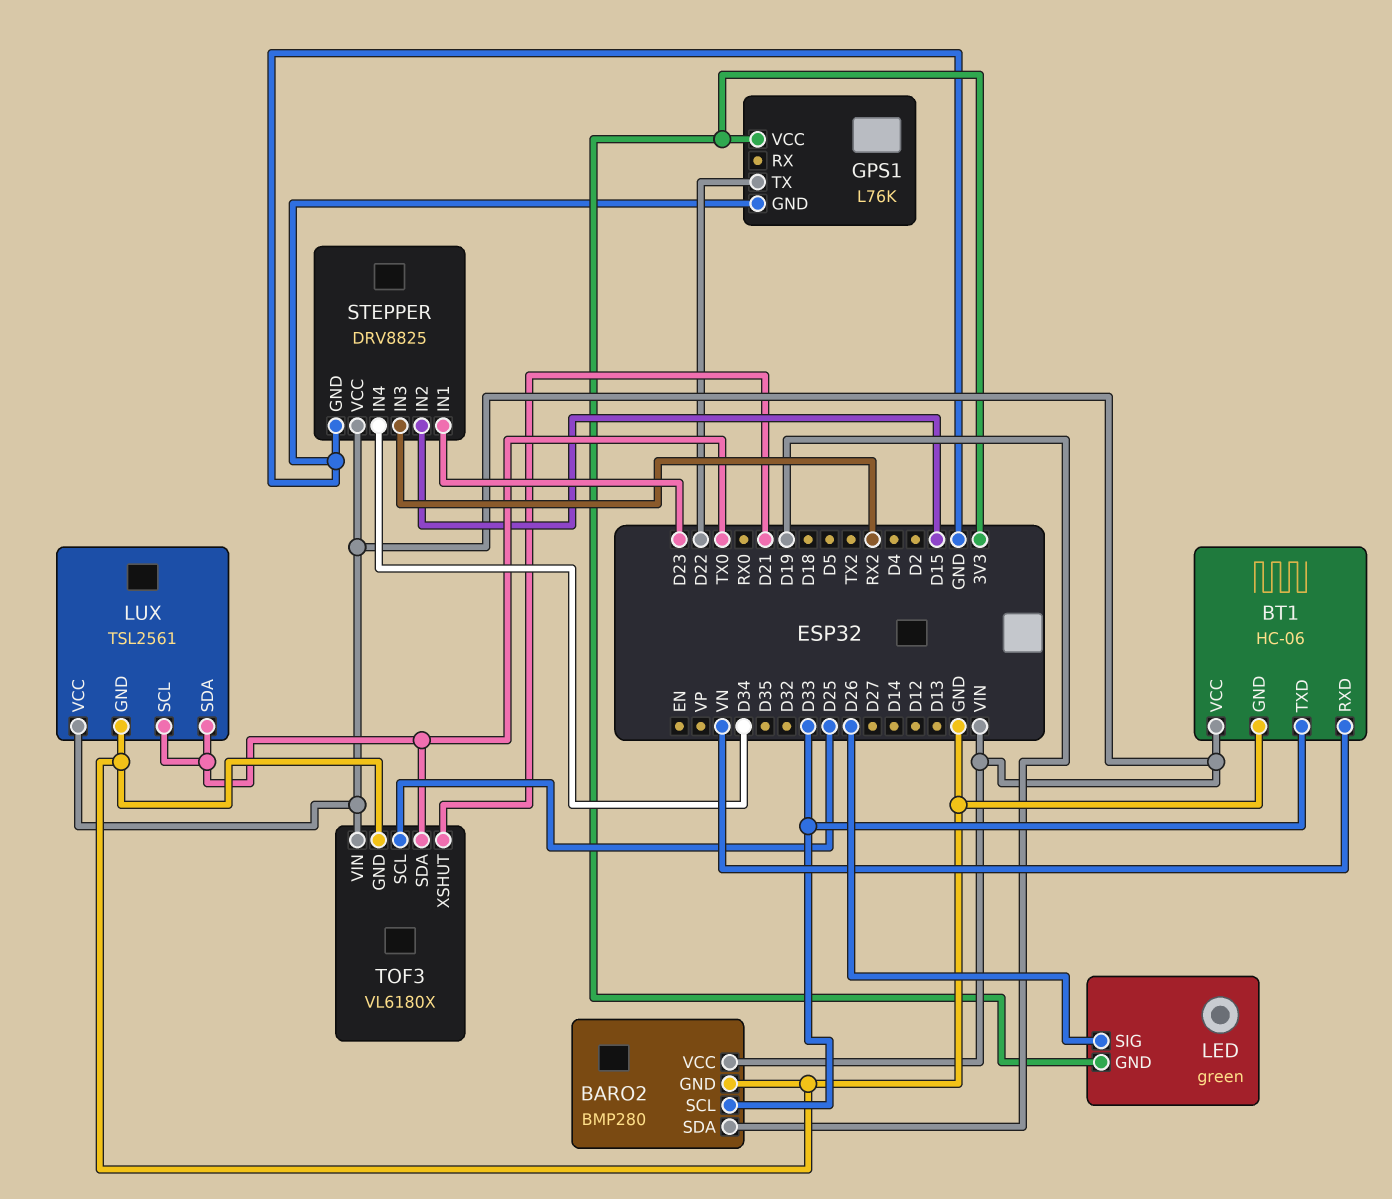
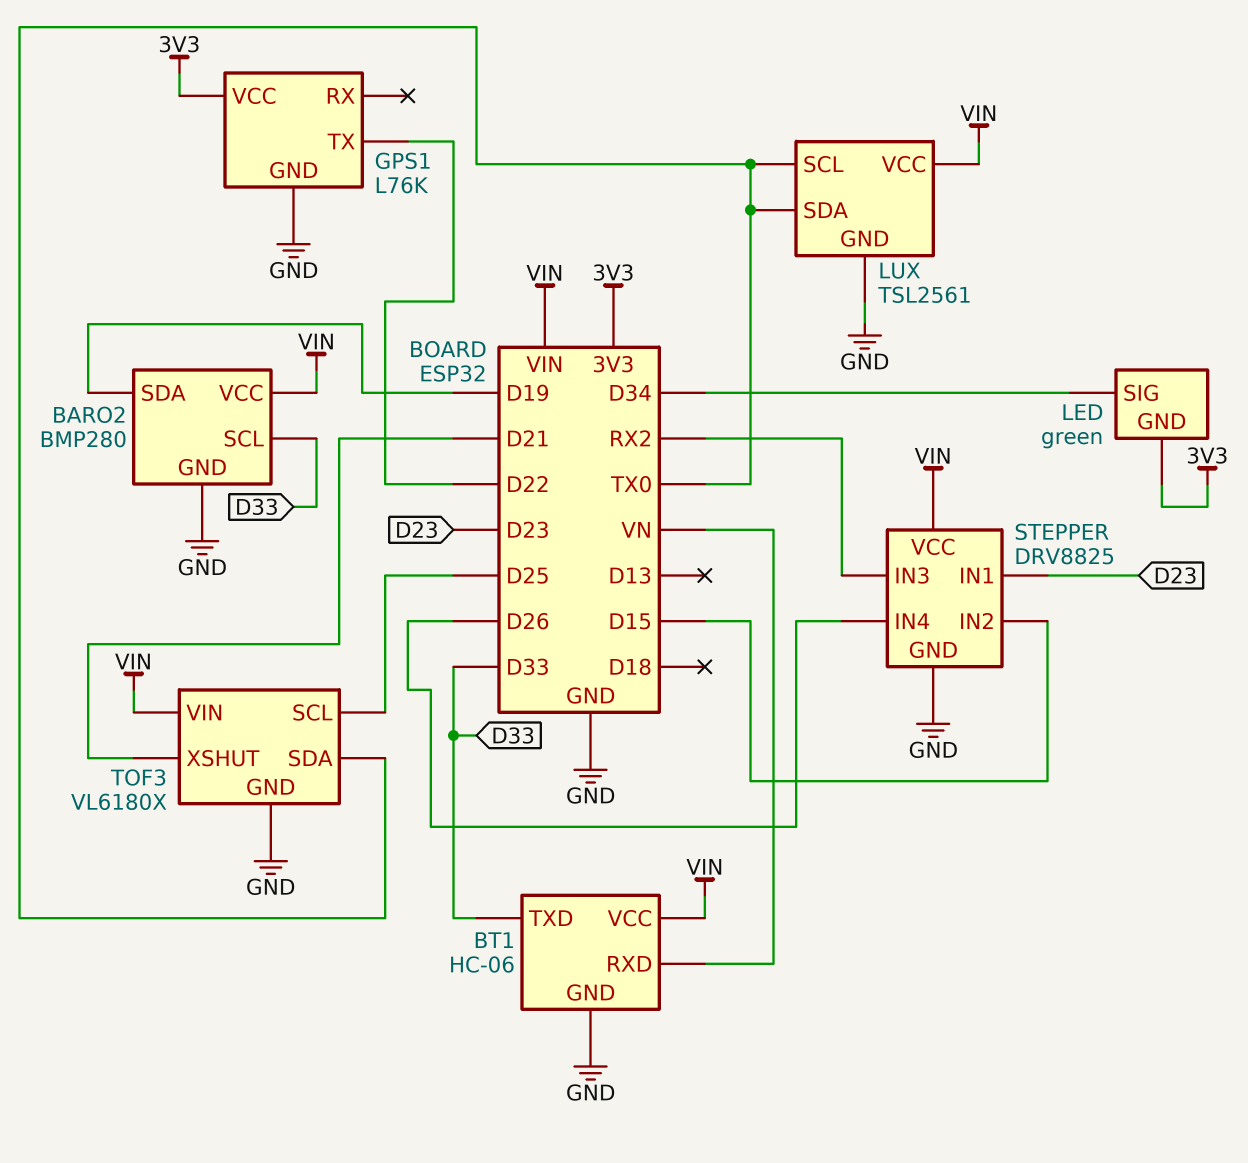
LED pin SIG: D26 -> D34
STEPPER pin IN4: D34 -> D26

